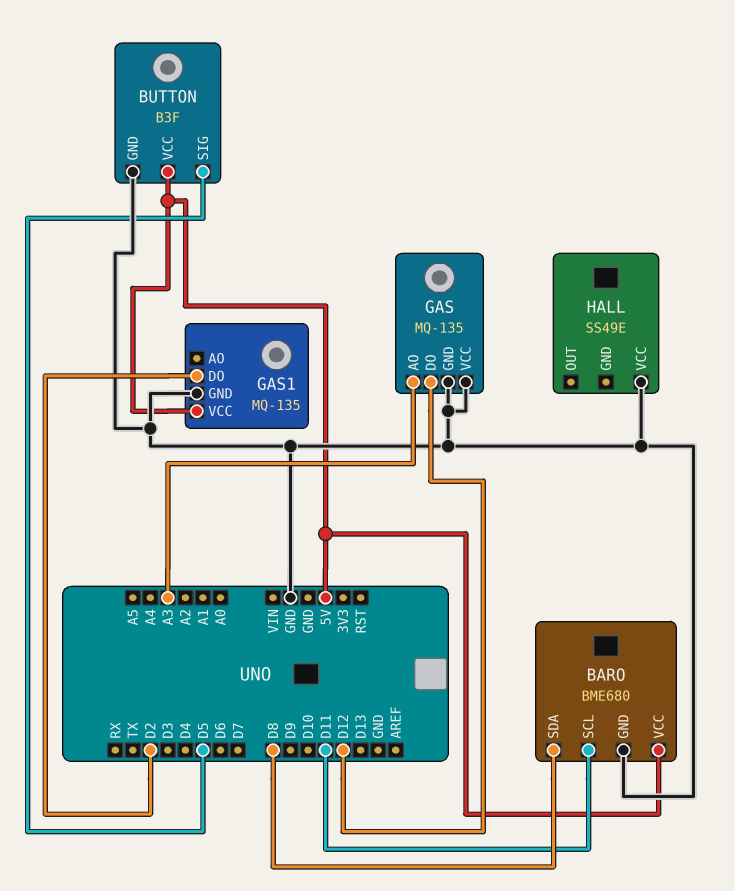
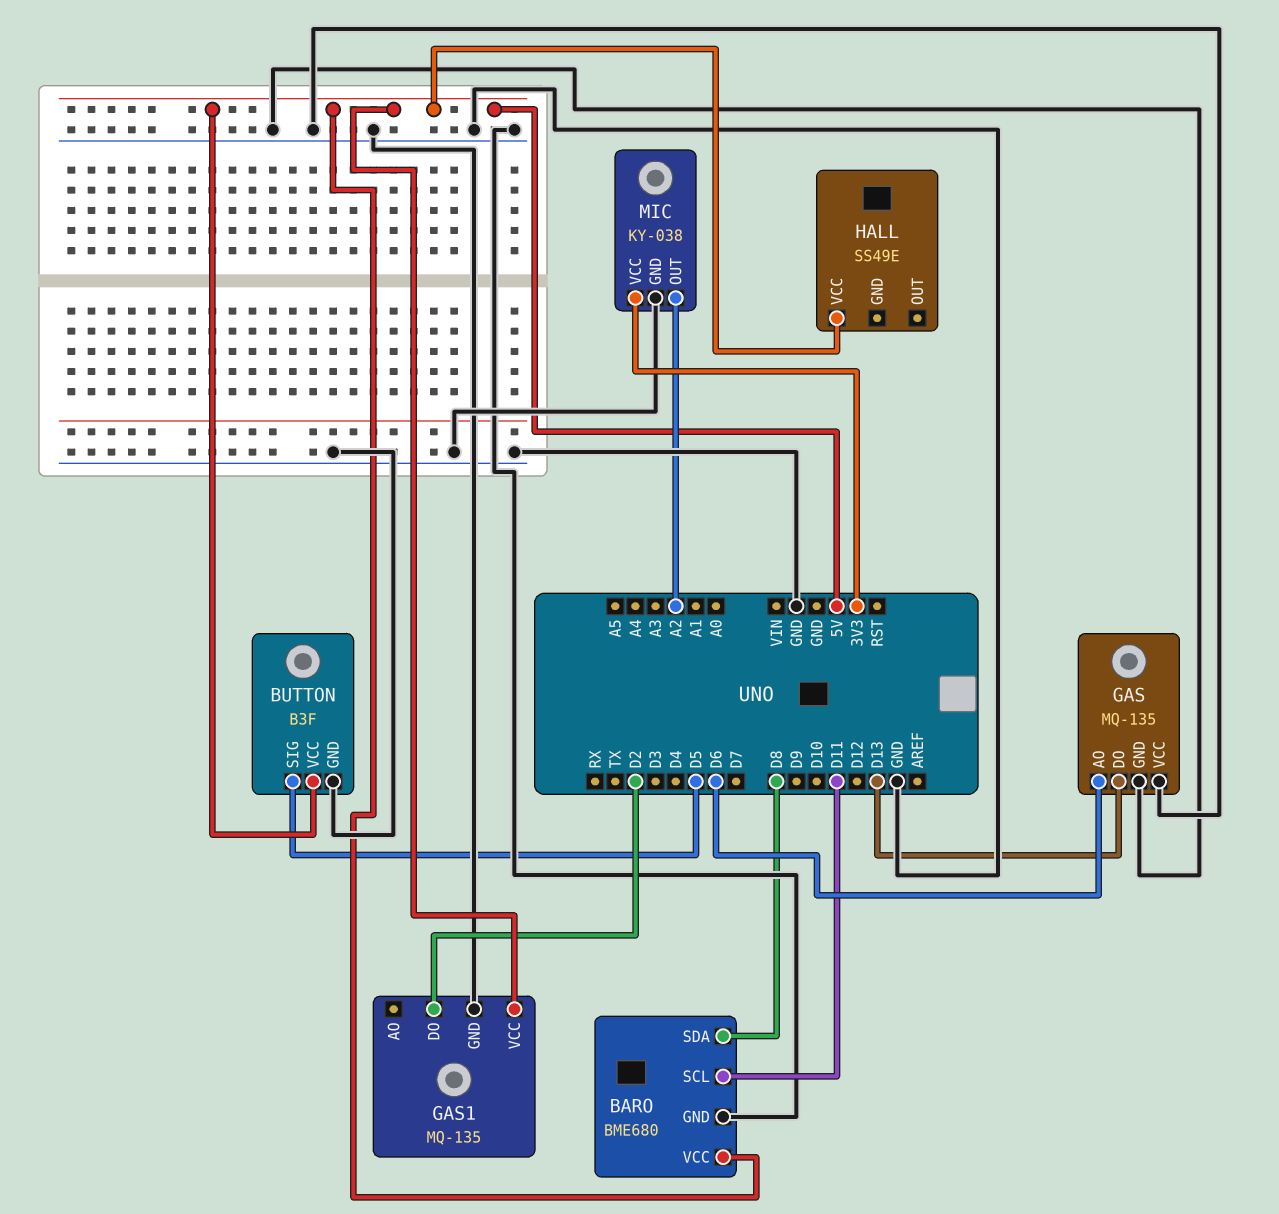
GAS pin AO: A3 -> D6
GAS pin DO: D12 -> D13
HALL pin VCC: GND -> 5V
MIC: none -> KY-038
MIC pin GND: none -> GND
MIC pin OUT: none -> A2
MIC pin VCC: none -> 3V3

